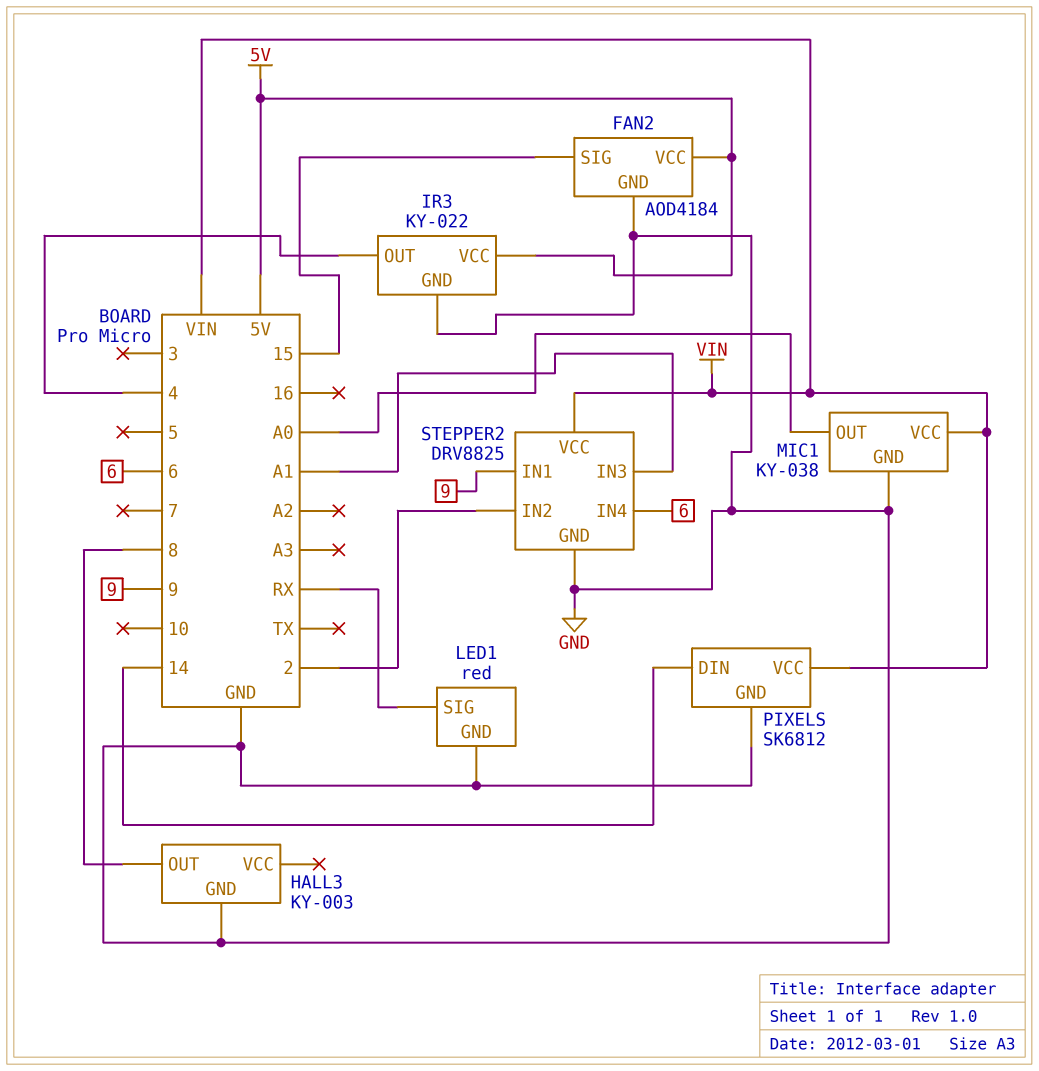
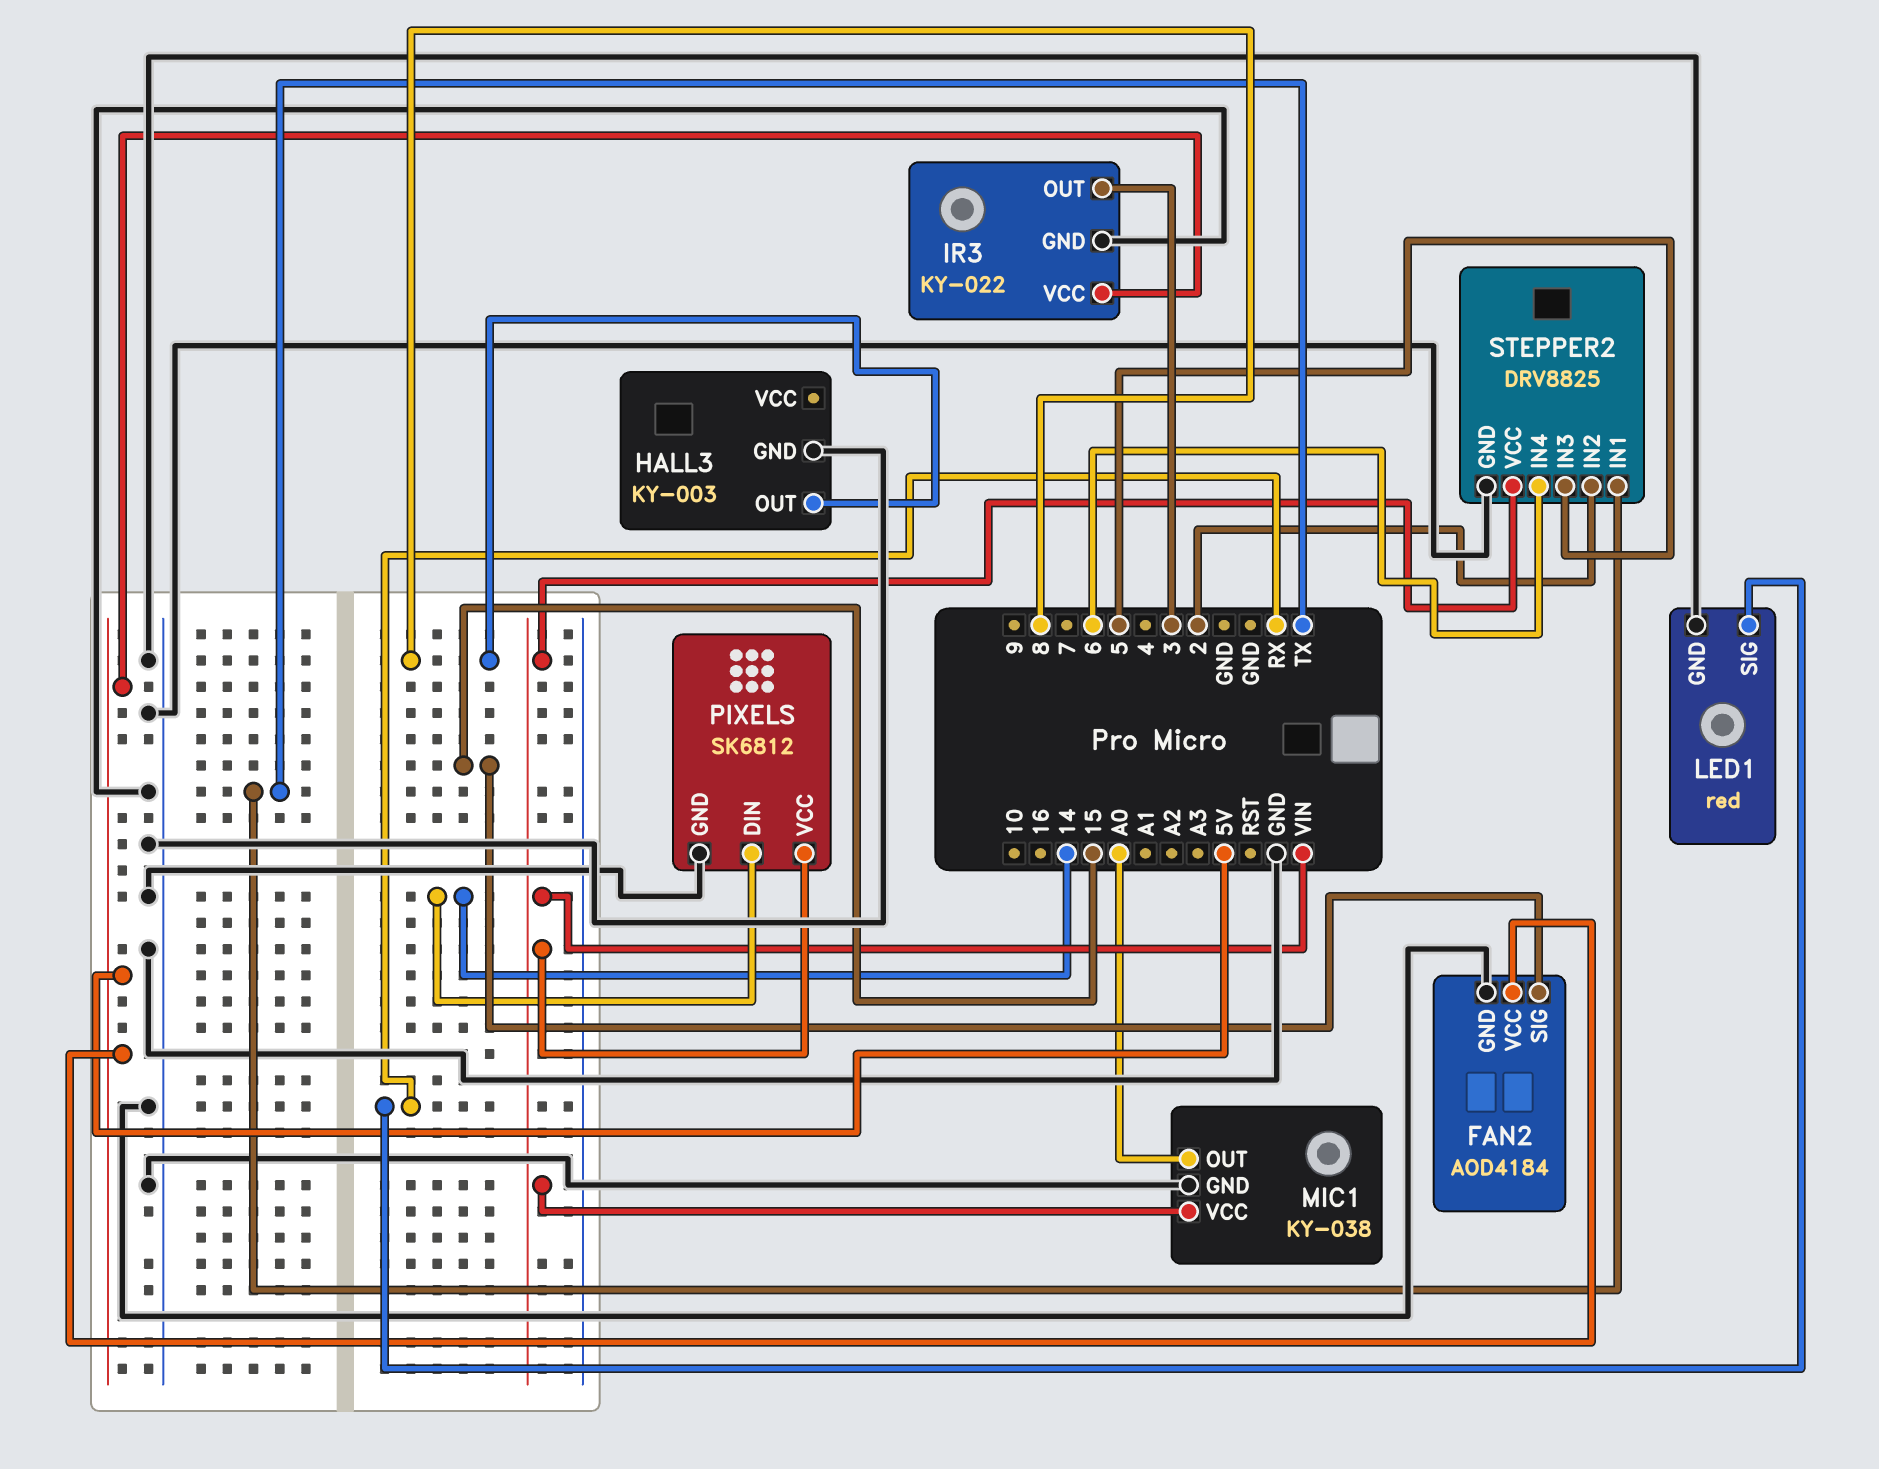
IR3 pin OUT: 4 -> 3
STEPPER2 pin IN1: 9 -> TX
STEPPER2 pin IN3: A1 -> 5

